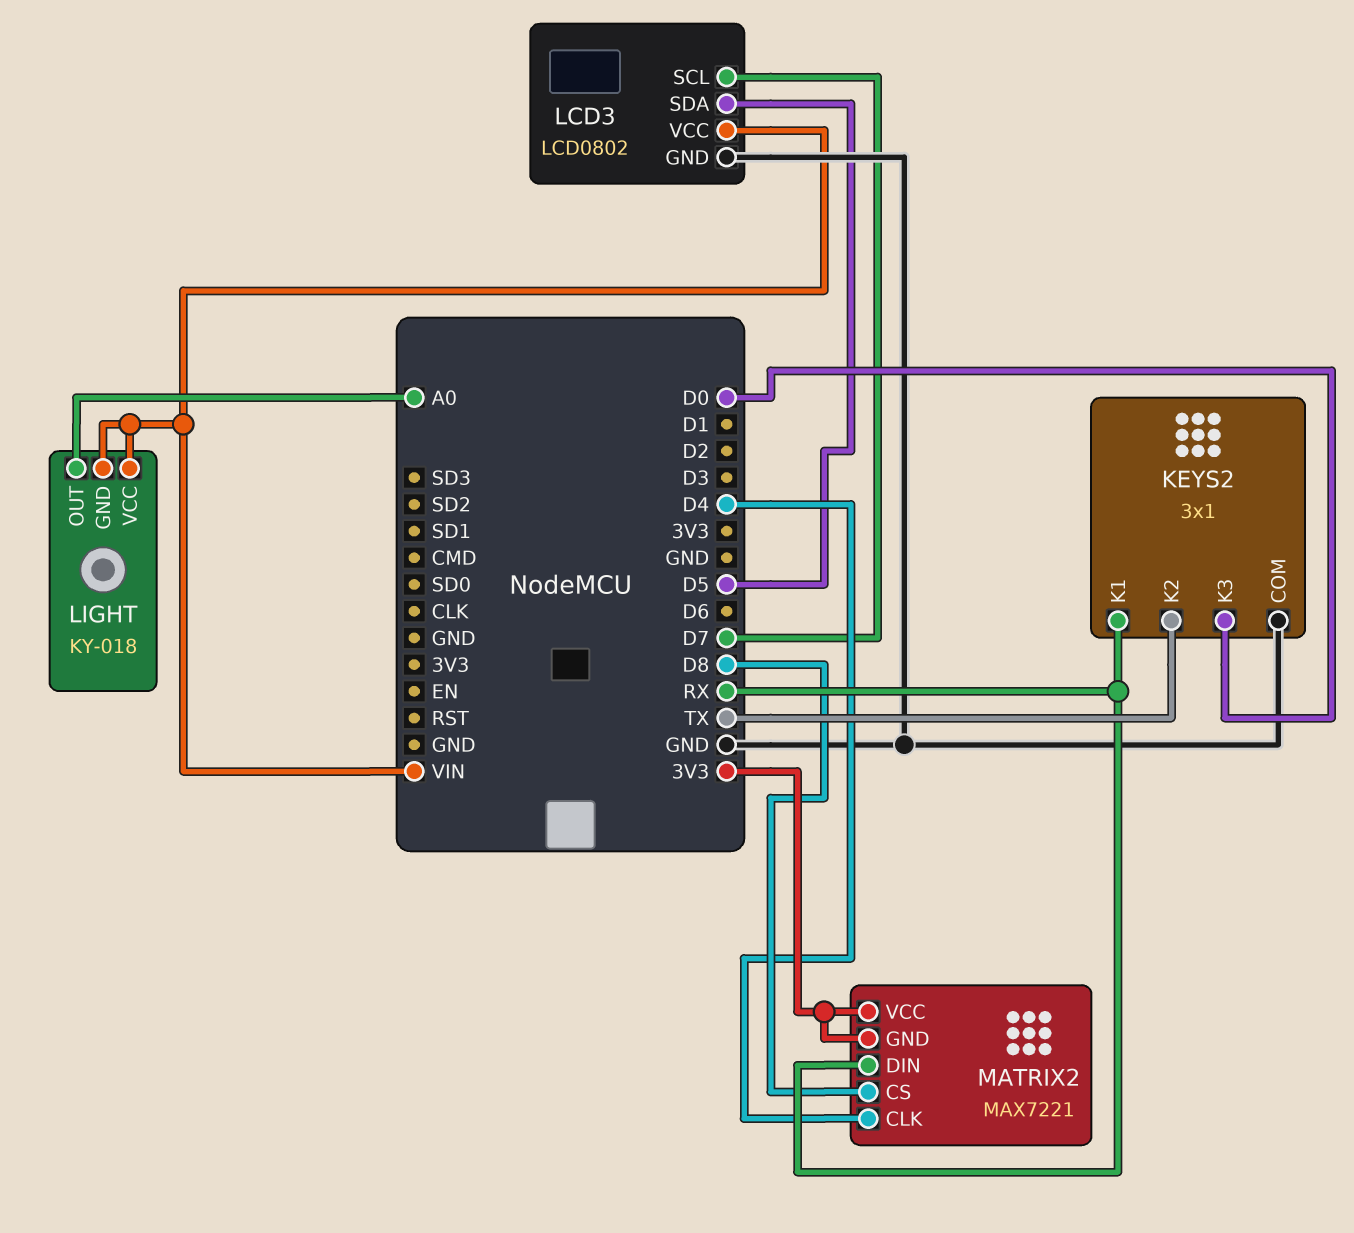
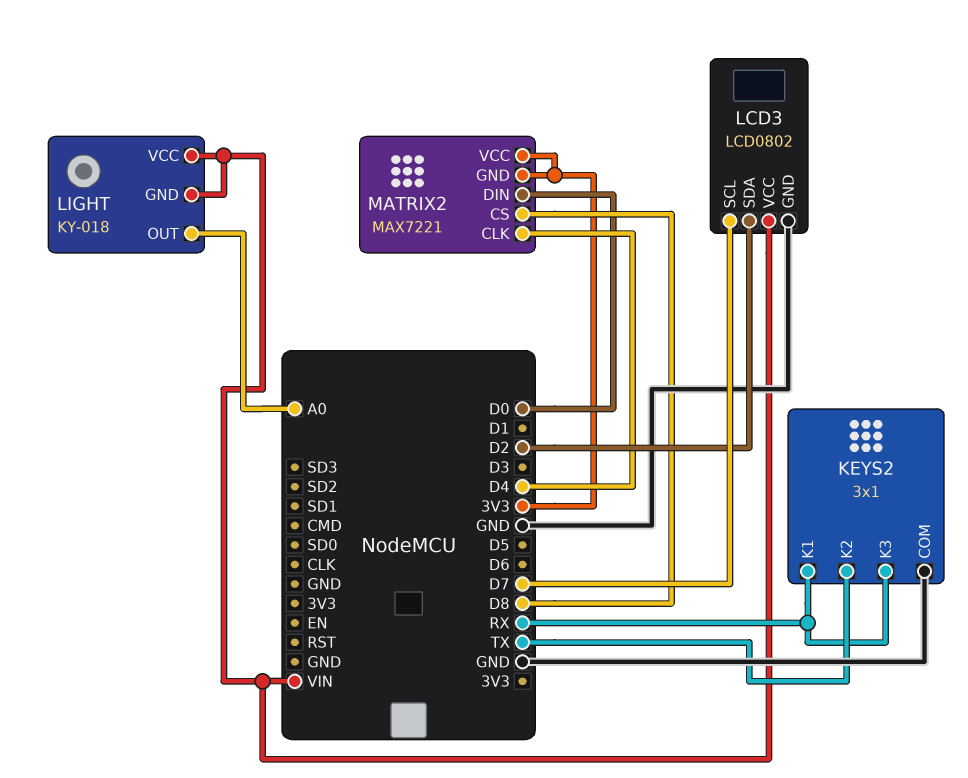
KEYS2 pin K3: D0 -> RX
LCD3 pin SDA: D5 -> D2
MATRIX2 pin DIN: RX -> D0

